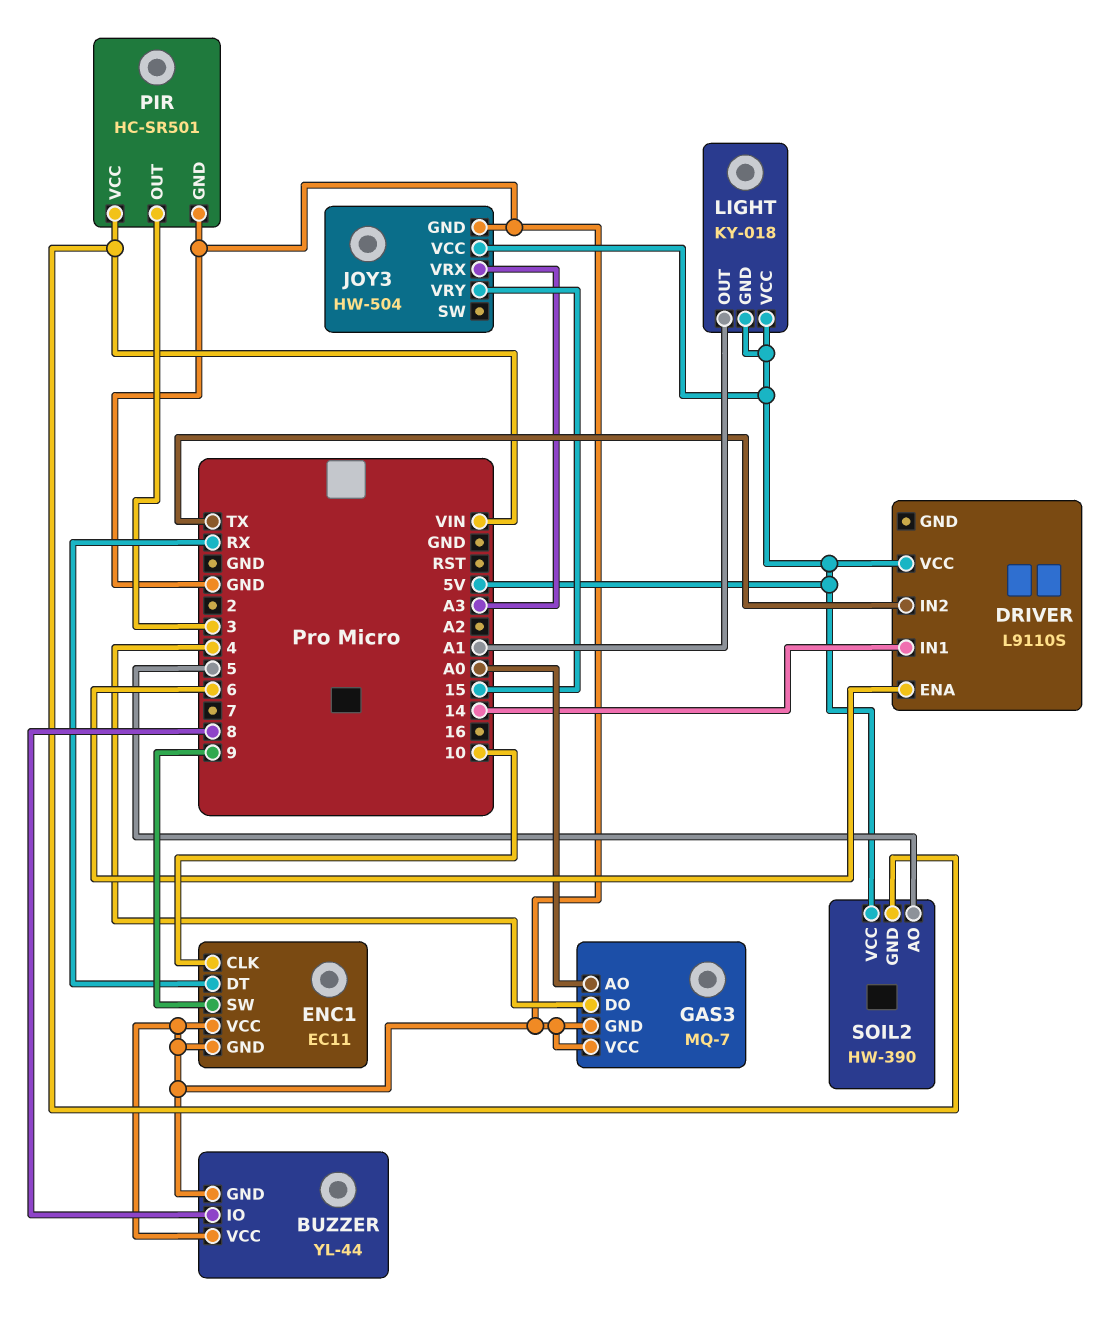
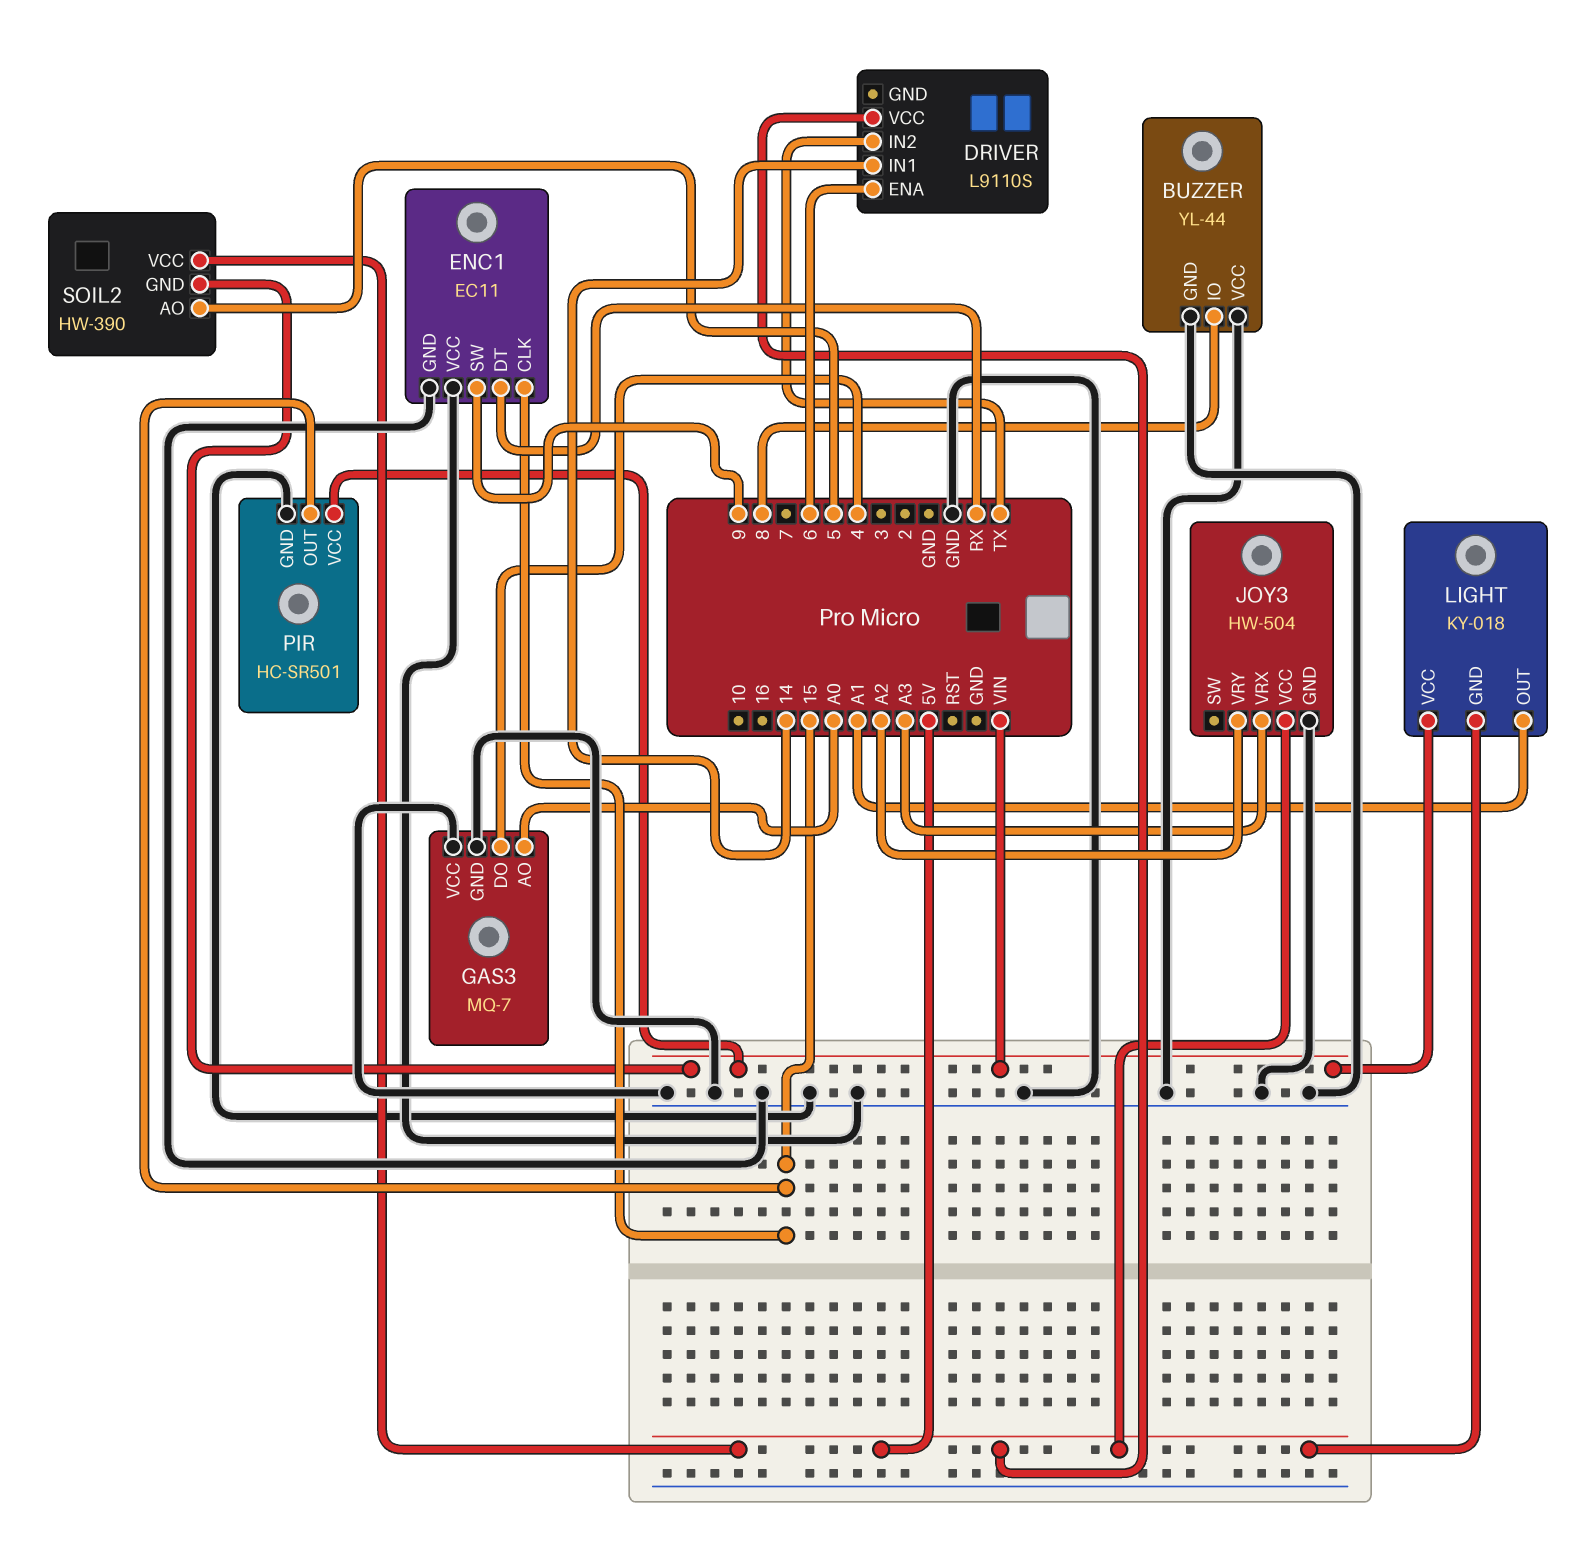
ENC1 pin CLK: 10 -> 15
JOY3 pin VRY: 15 -> A2
LIGHT pin VCC: 5V -> VIN
PIR pin OUT: 3 -> 15

